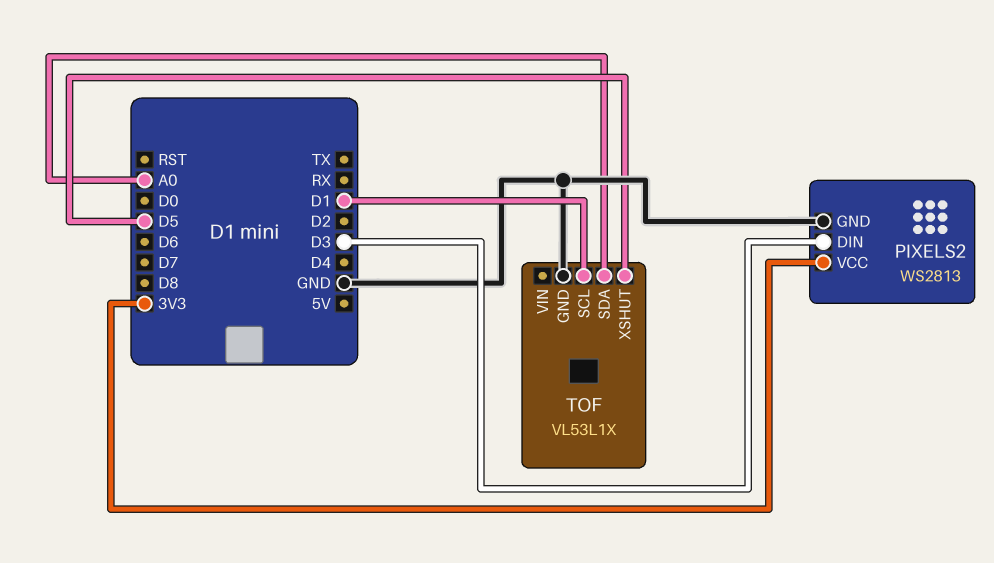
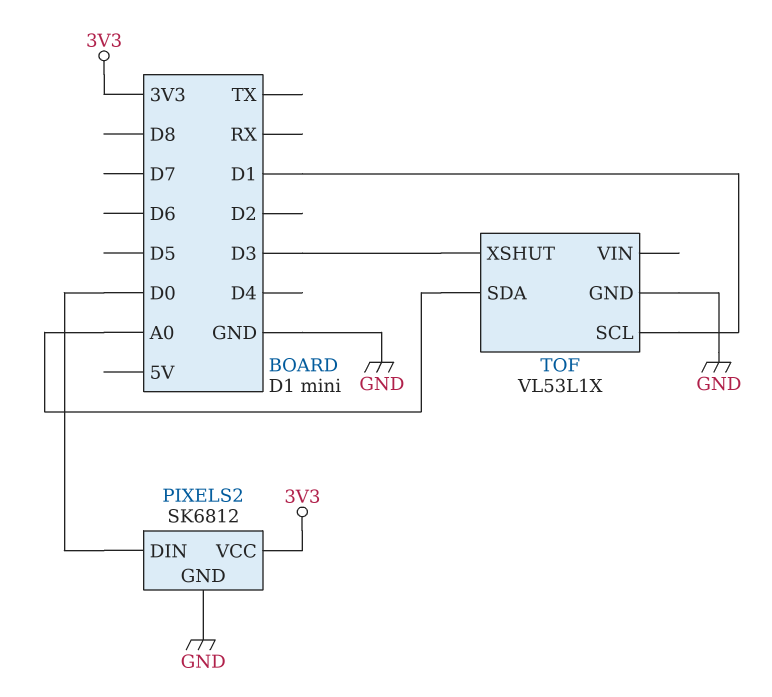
PIXELS2: WS2813 -> SK6812
PIXELS2 pin DIN: D3 -> D0
TOF pin XSHUT: D5 -> D3

